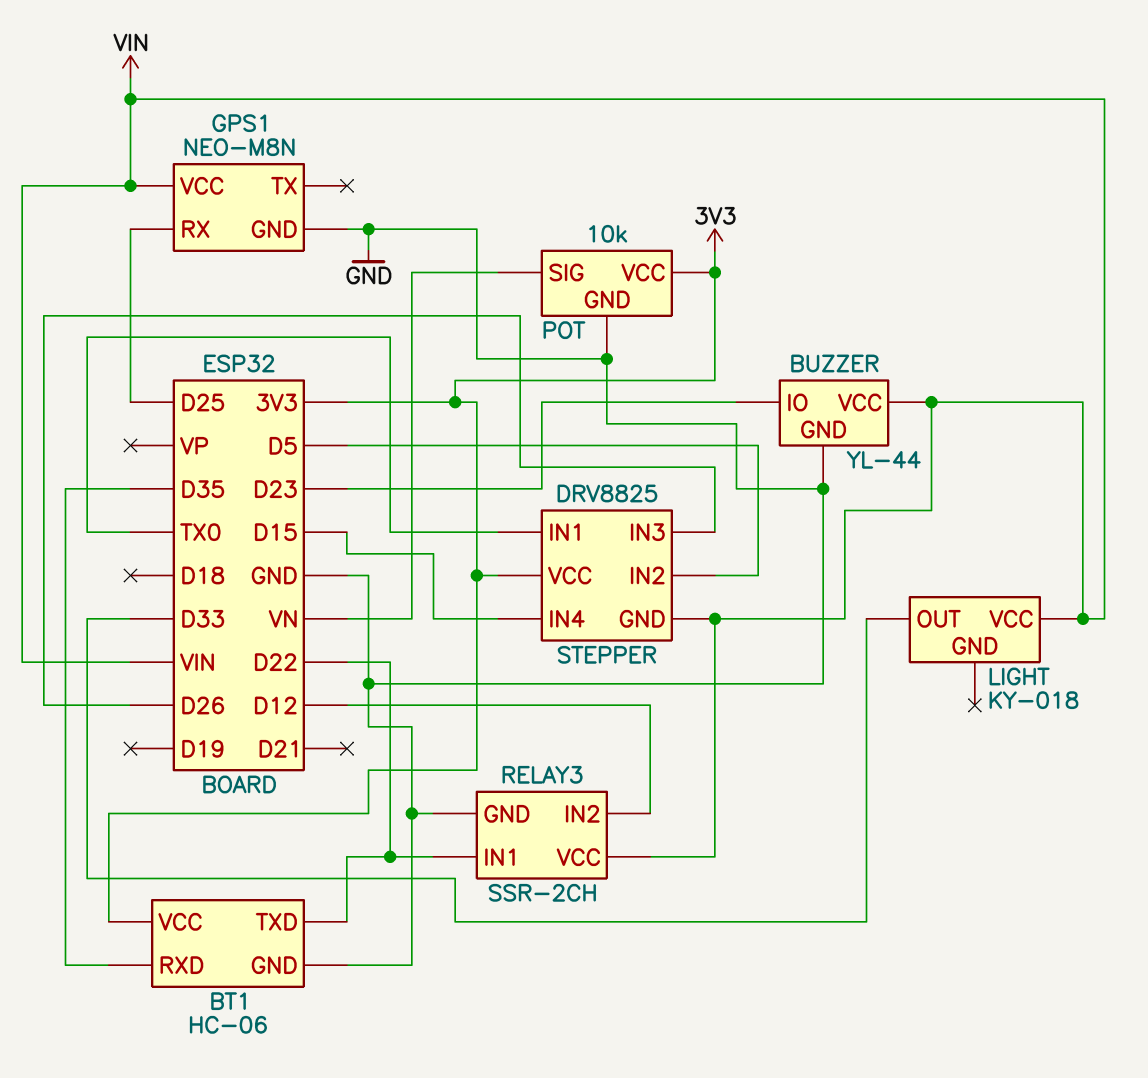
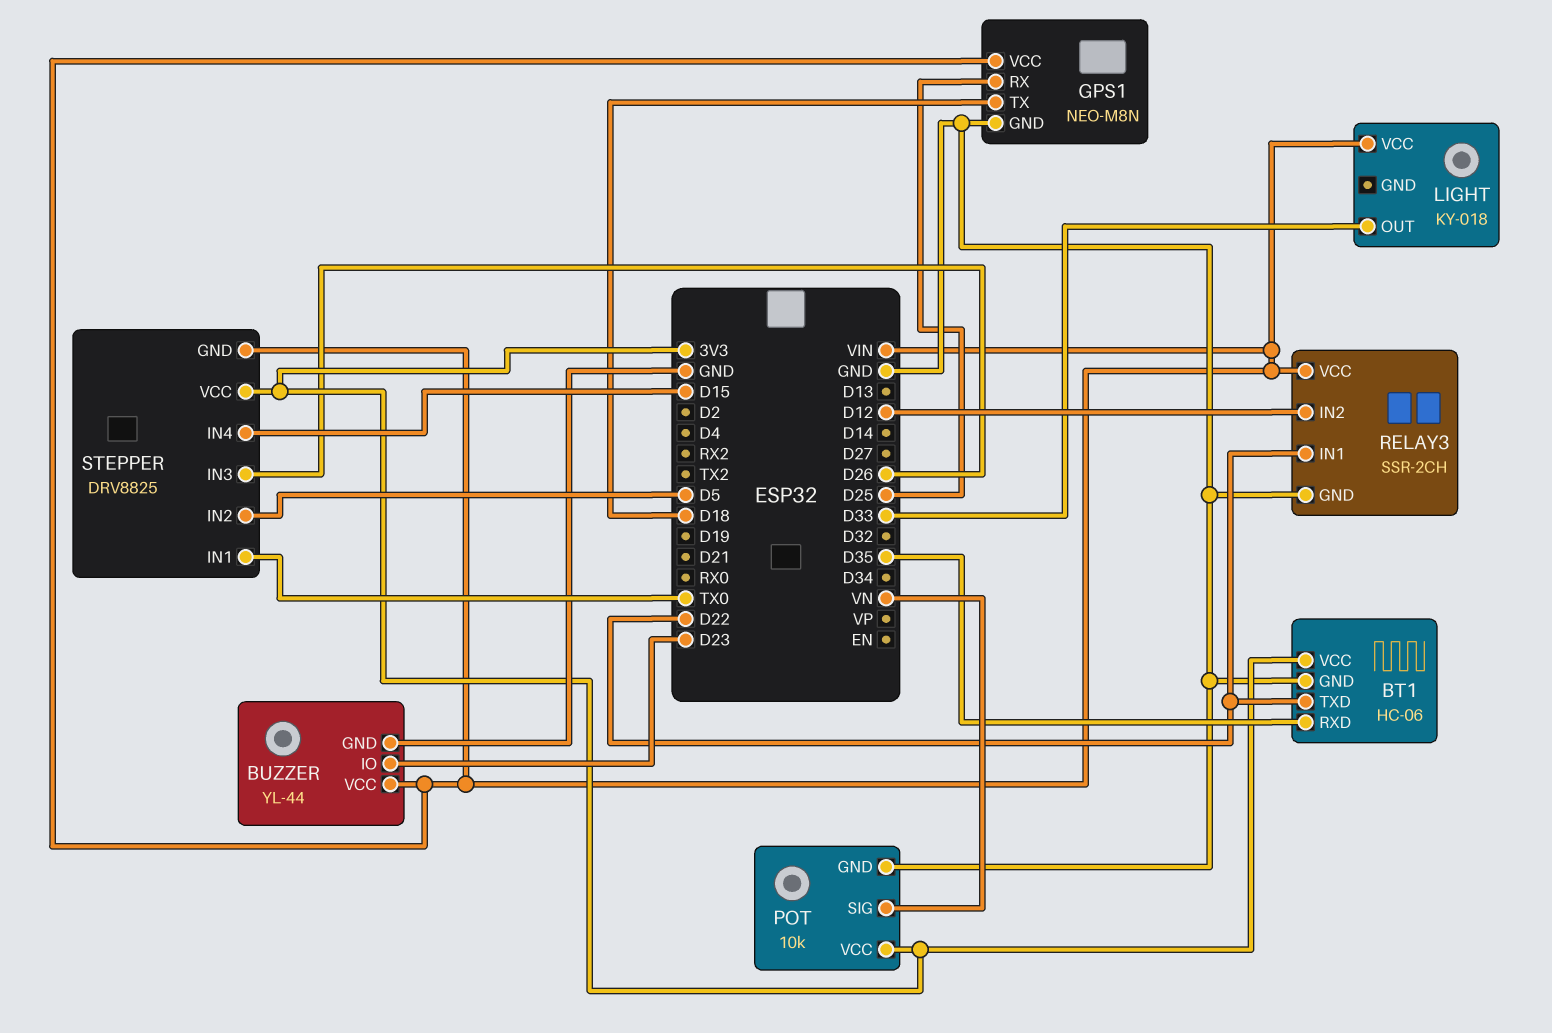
GPS1 pin TX: none -> D18

